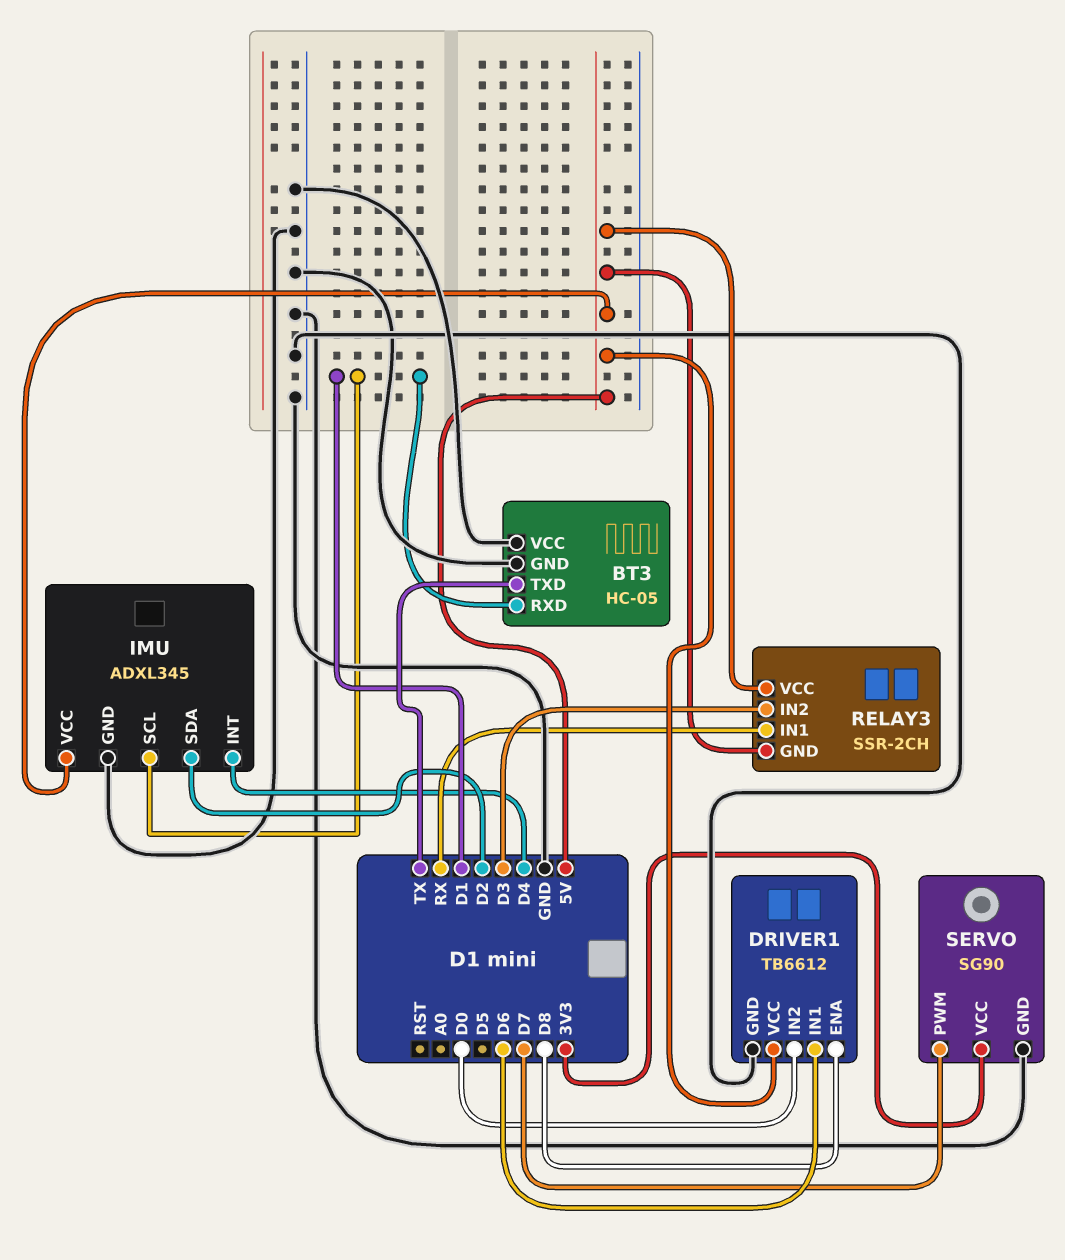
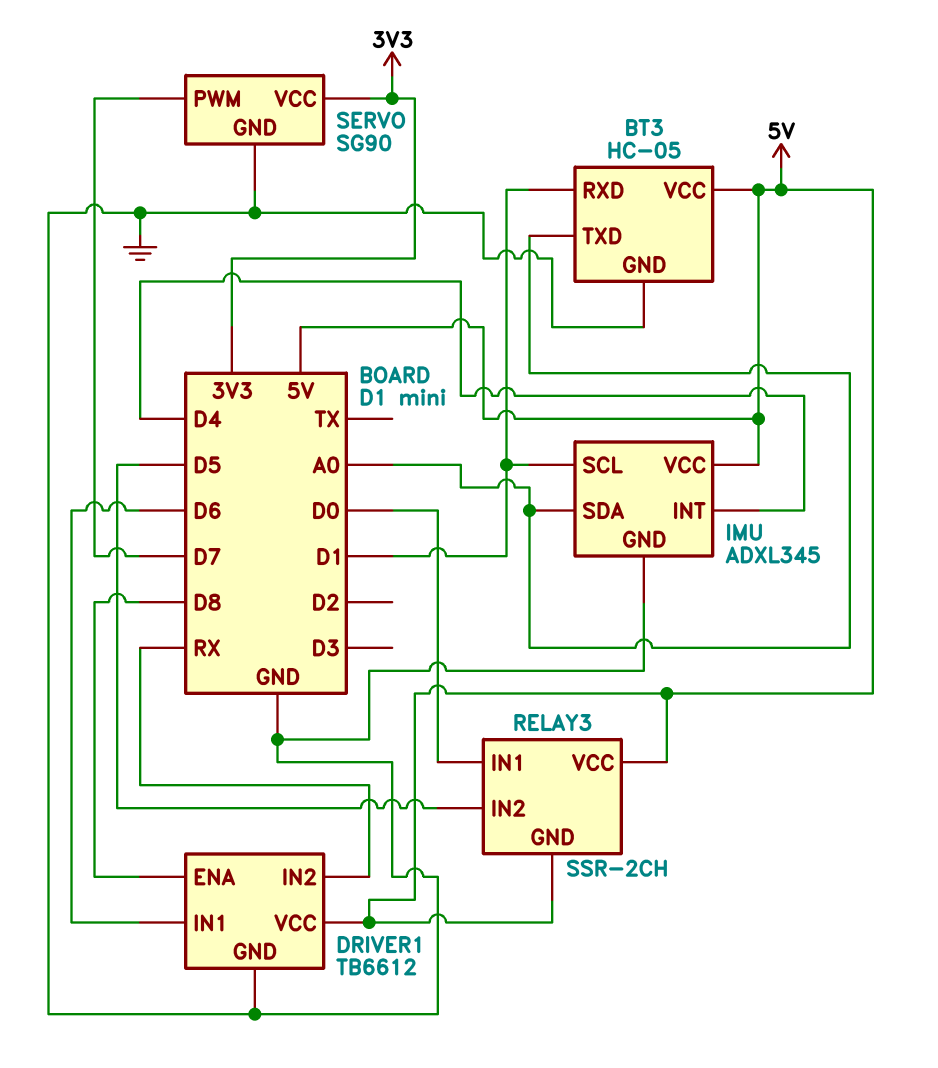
BT3 pin TXD: TX -> A0
BT3 pin VCC: GND -> 5V
DRIVER1 pin IN2: D0 -> RX
IMU pin SDA: D2 -> A0
RELAY3 pin IN1: RX -> D0
RELAY3 pin IN2: D3 -> D5

